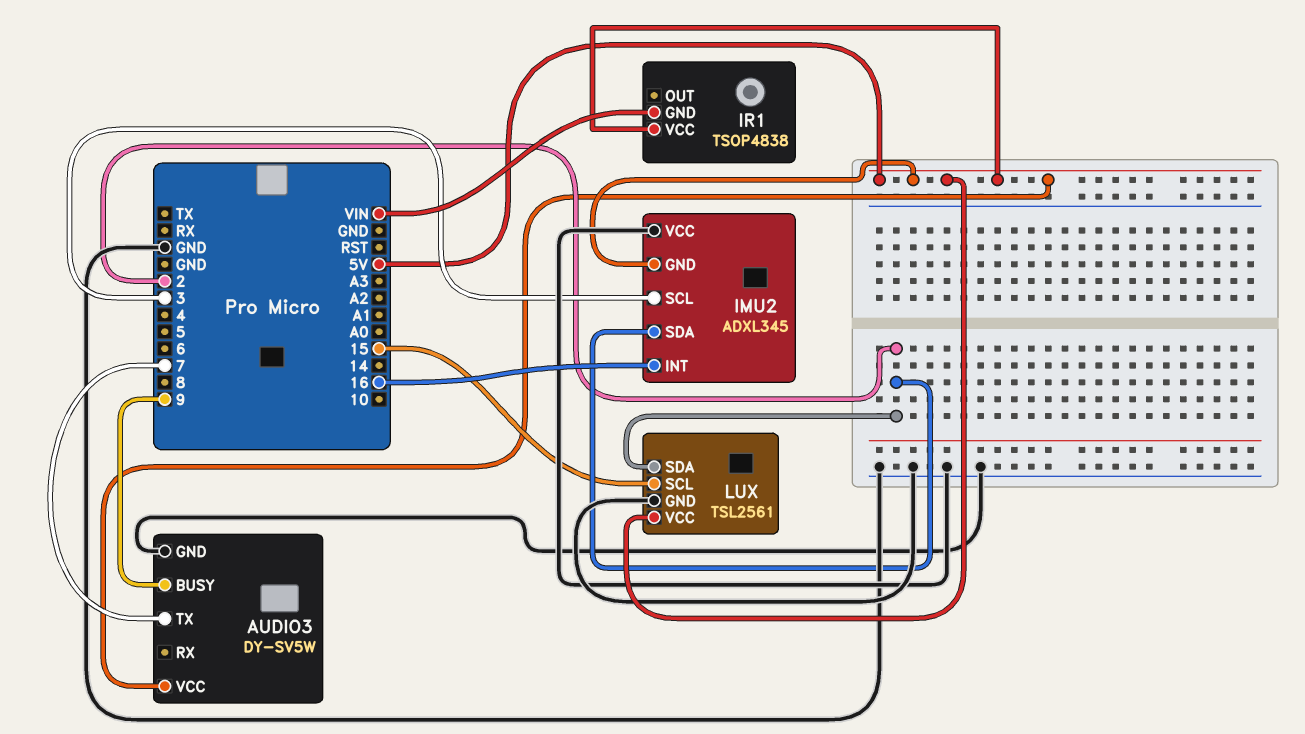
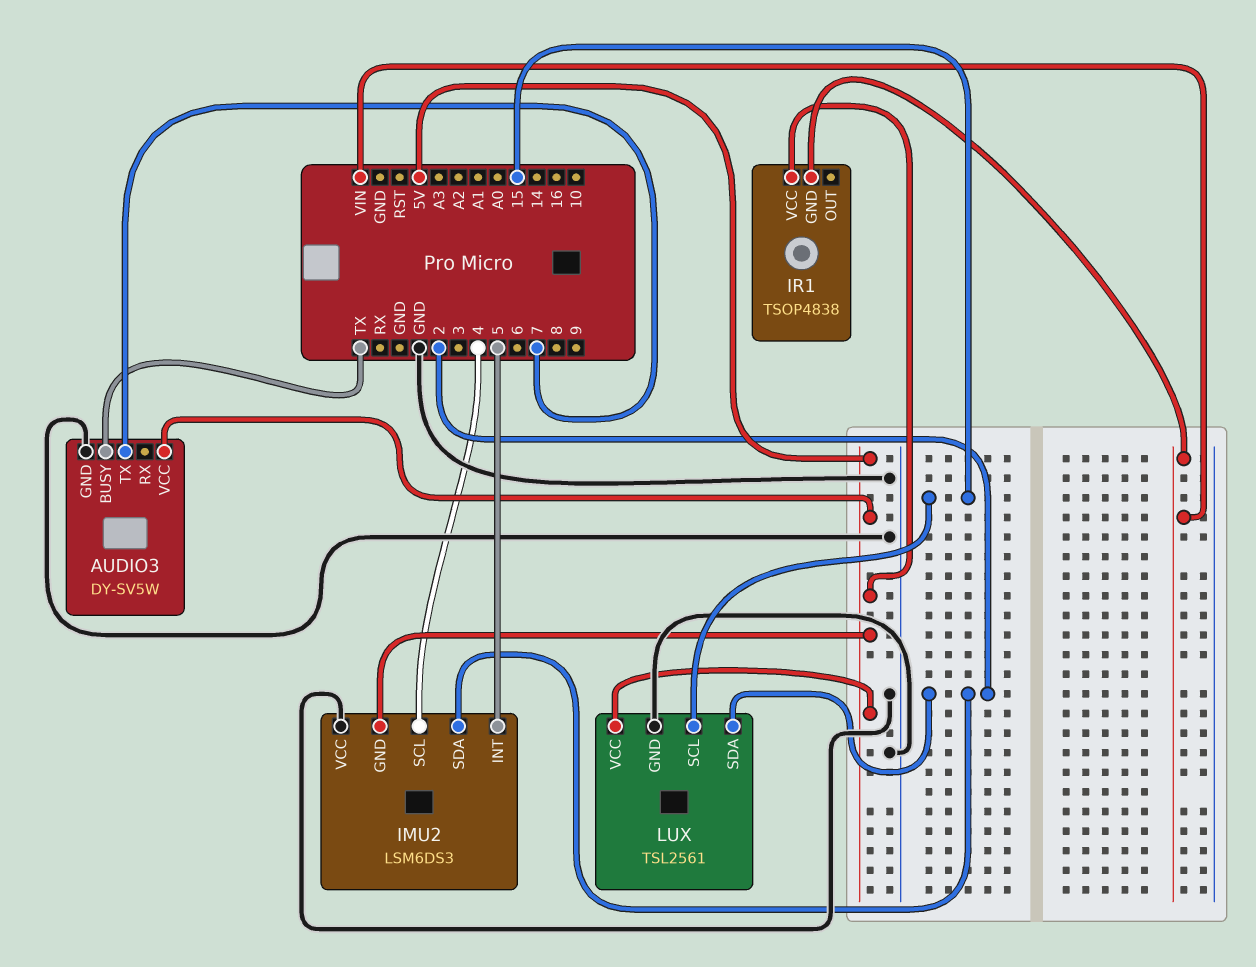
AUDIO3 pin BUSY: 9 -> TX
IMU2: ADXL345 -> LSM6DS3
IMU2 pin INT: 16 -> 5
IMU2 pin SCL: 3 -> 4

